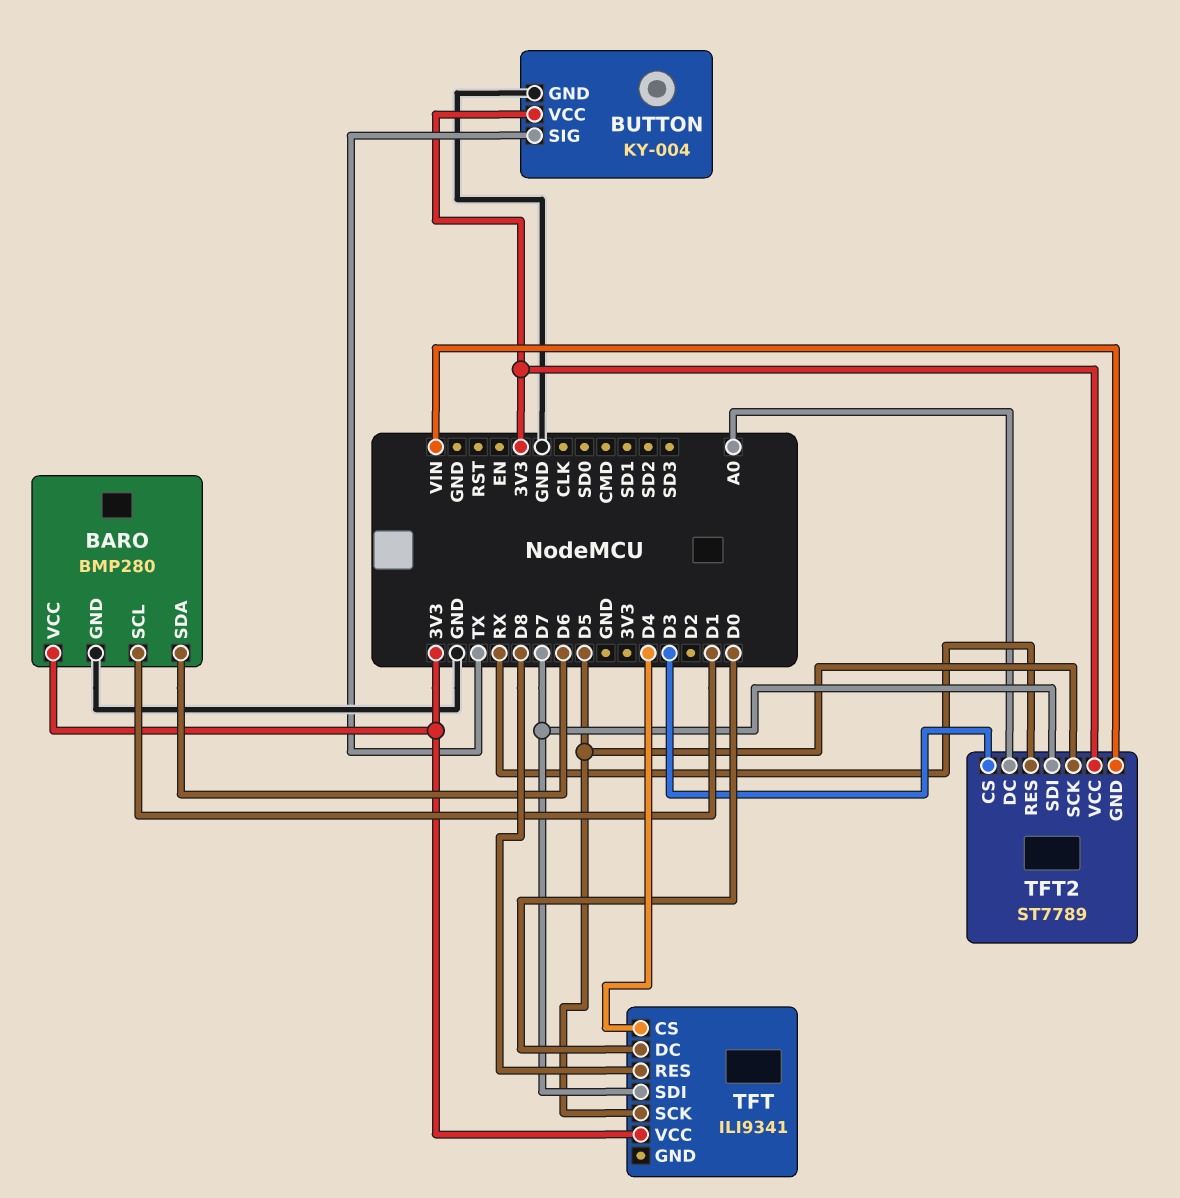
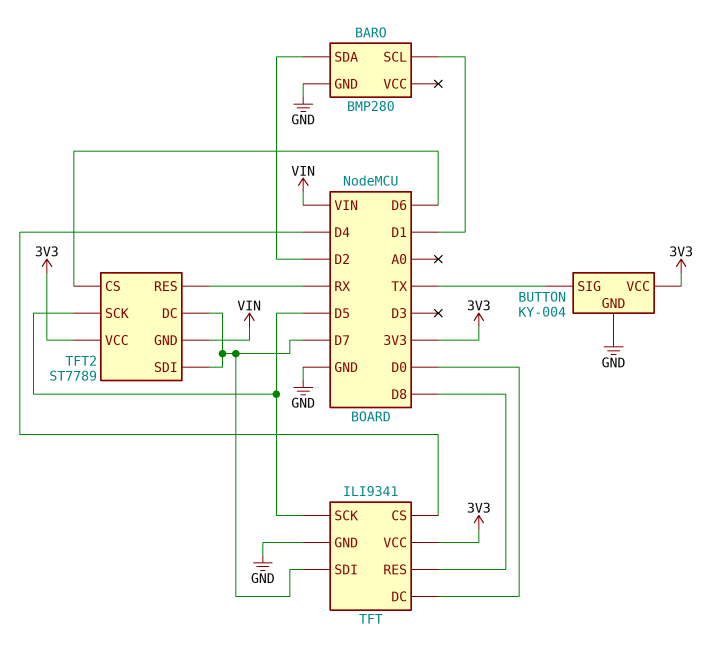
BARO pin SDA: D6 -> D2
BARO pin VCC: 3V3 -> none
TFT pin GND: none -> GND
TFT2 pin CS: D3 -> D6
TFT2 pin DC: A0 -> D7

